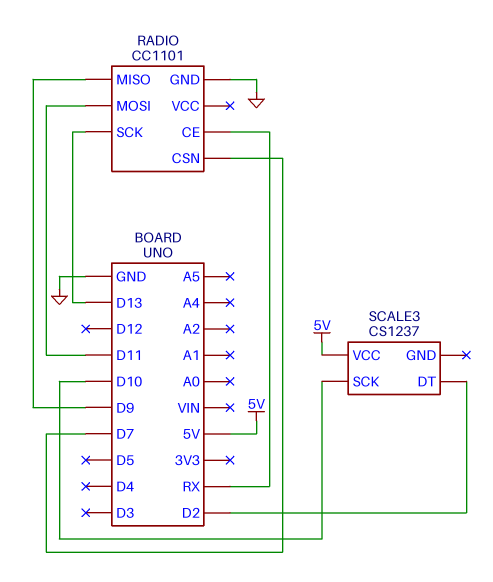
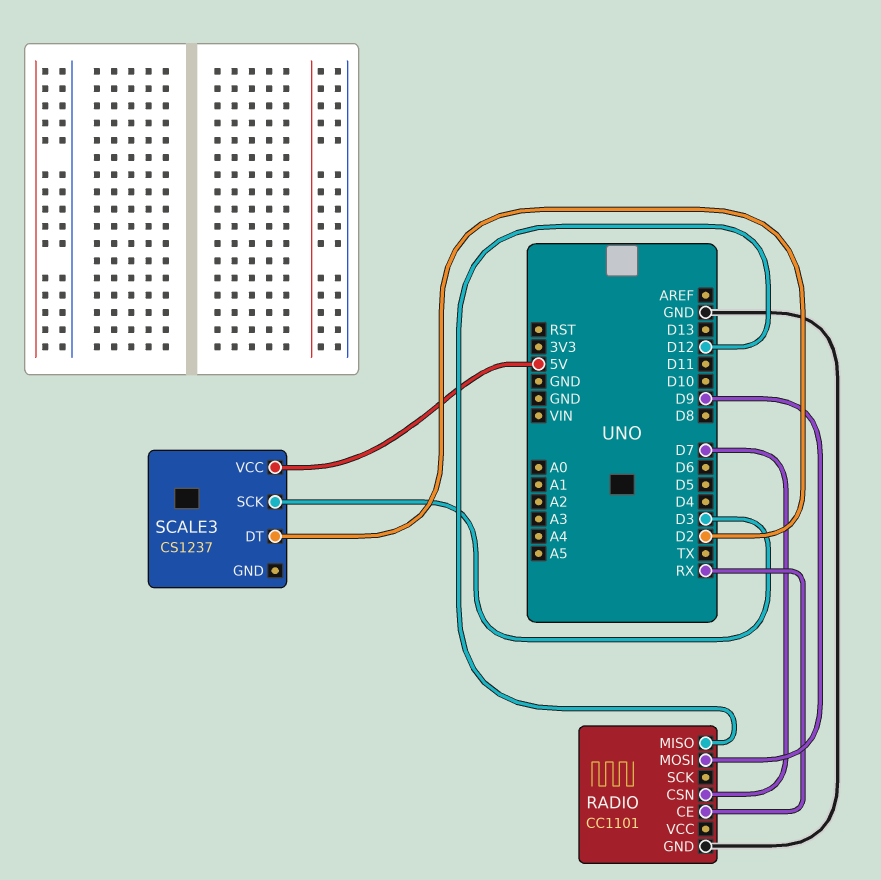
RADIO pin MISO: D9 -> D12
RADIO pin MOSI: D11 -> D9
RADIO pin SCK: D13 -> none
SCALE3 pin SCK: D10 -> D3

